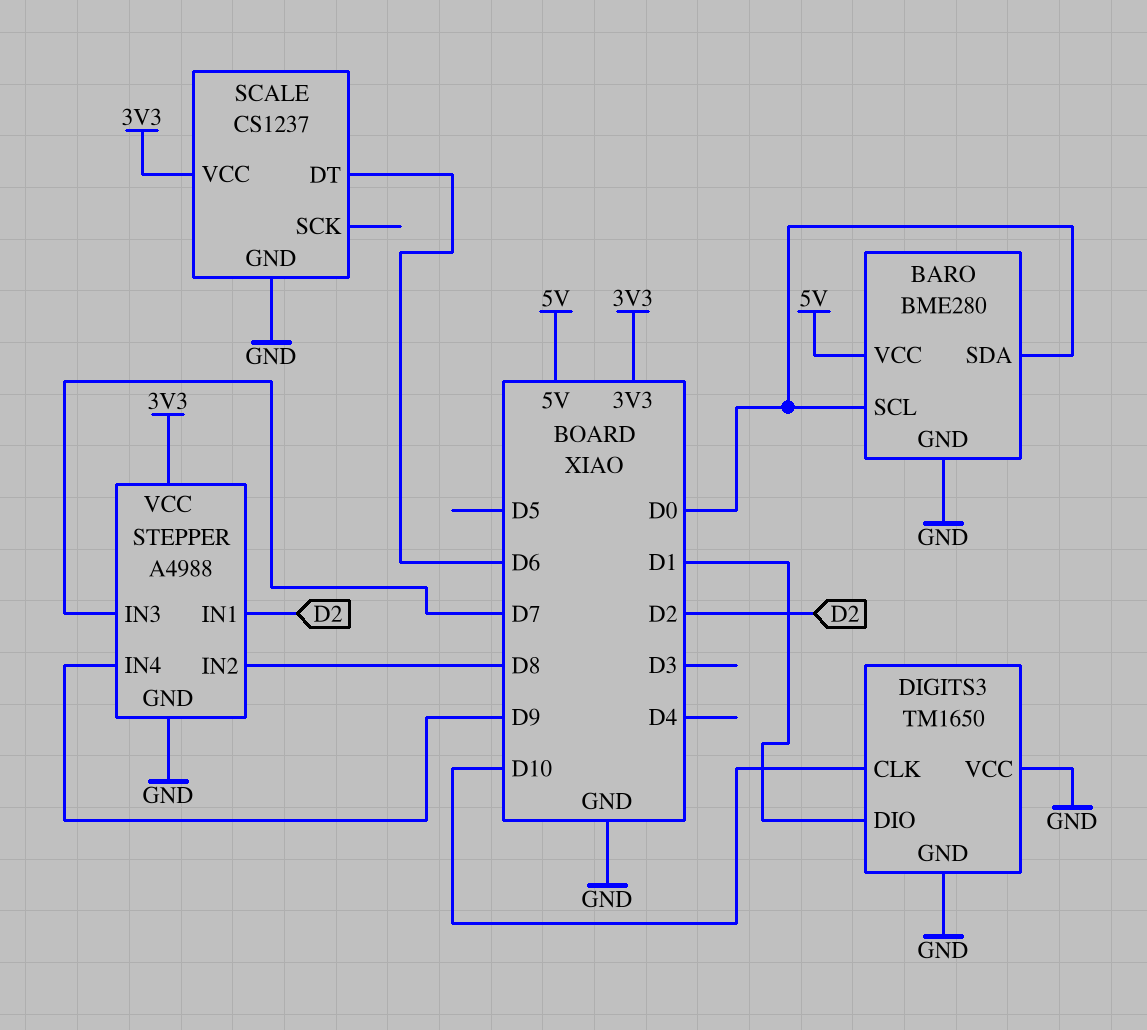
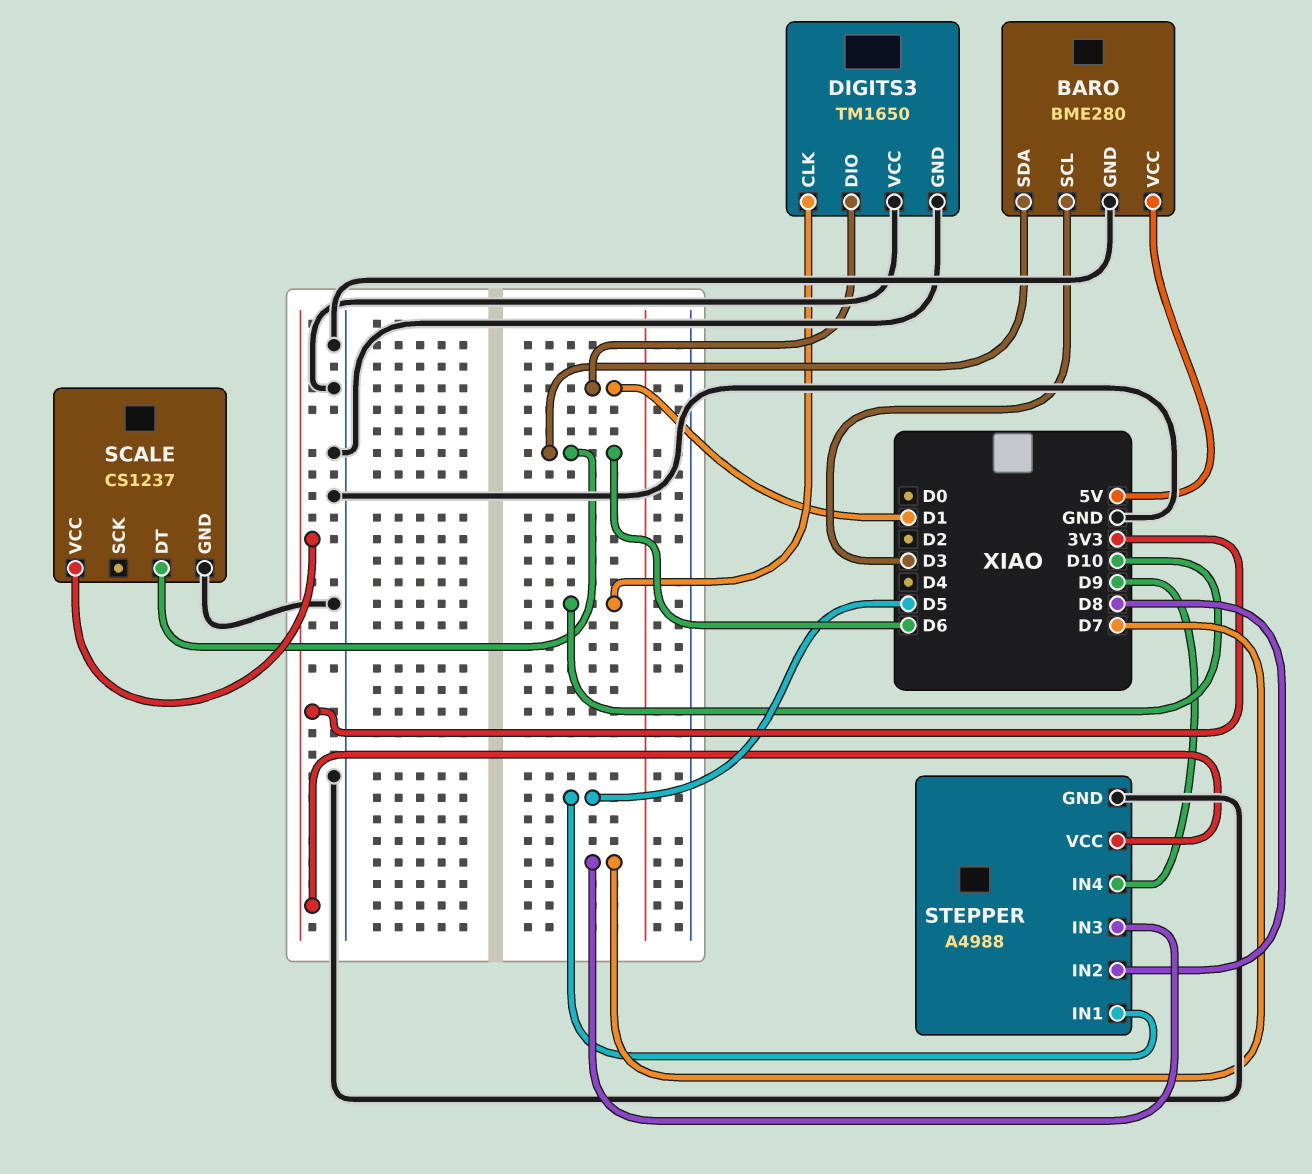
BARO pin SCL: D0 -> D3
BARO pin SDA: D0 -> D6
STEPPER pin IN1: D2 -> D5

